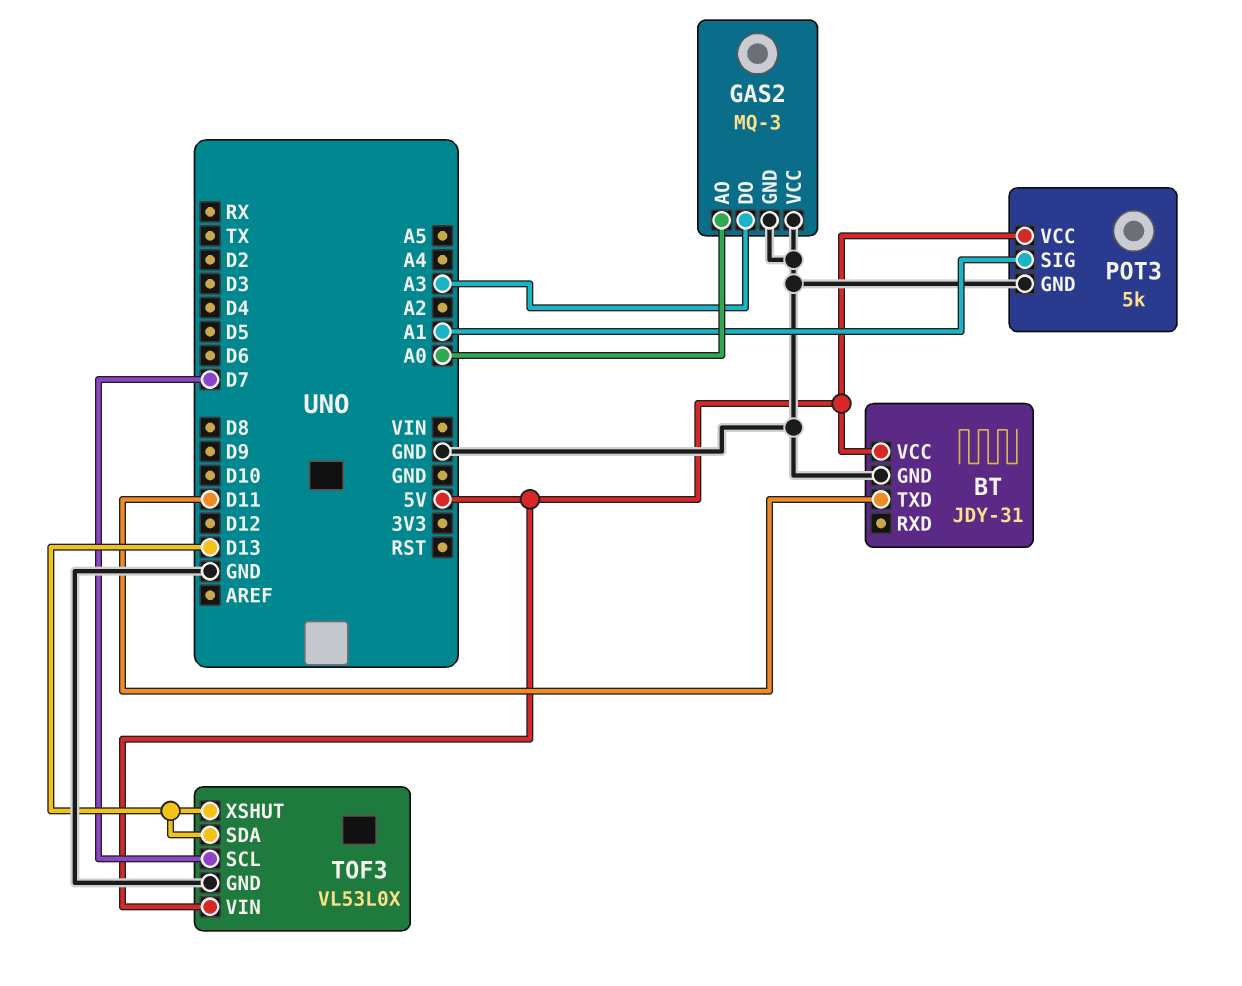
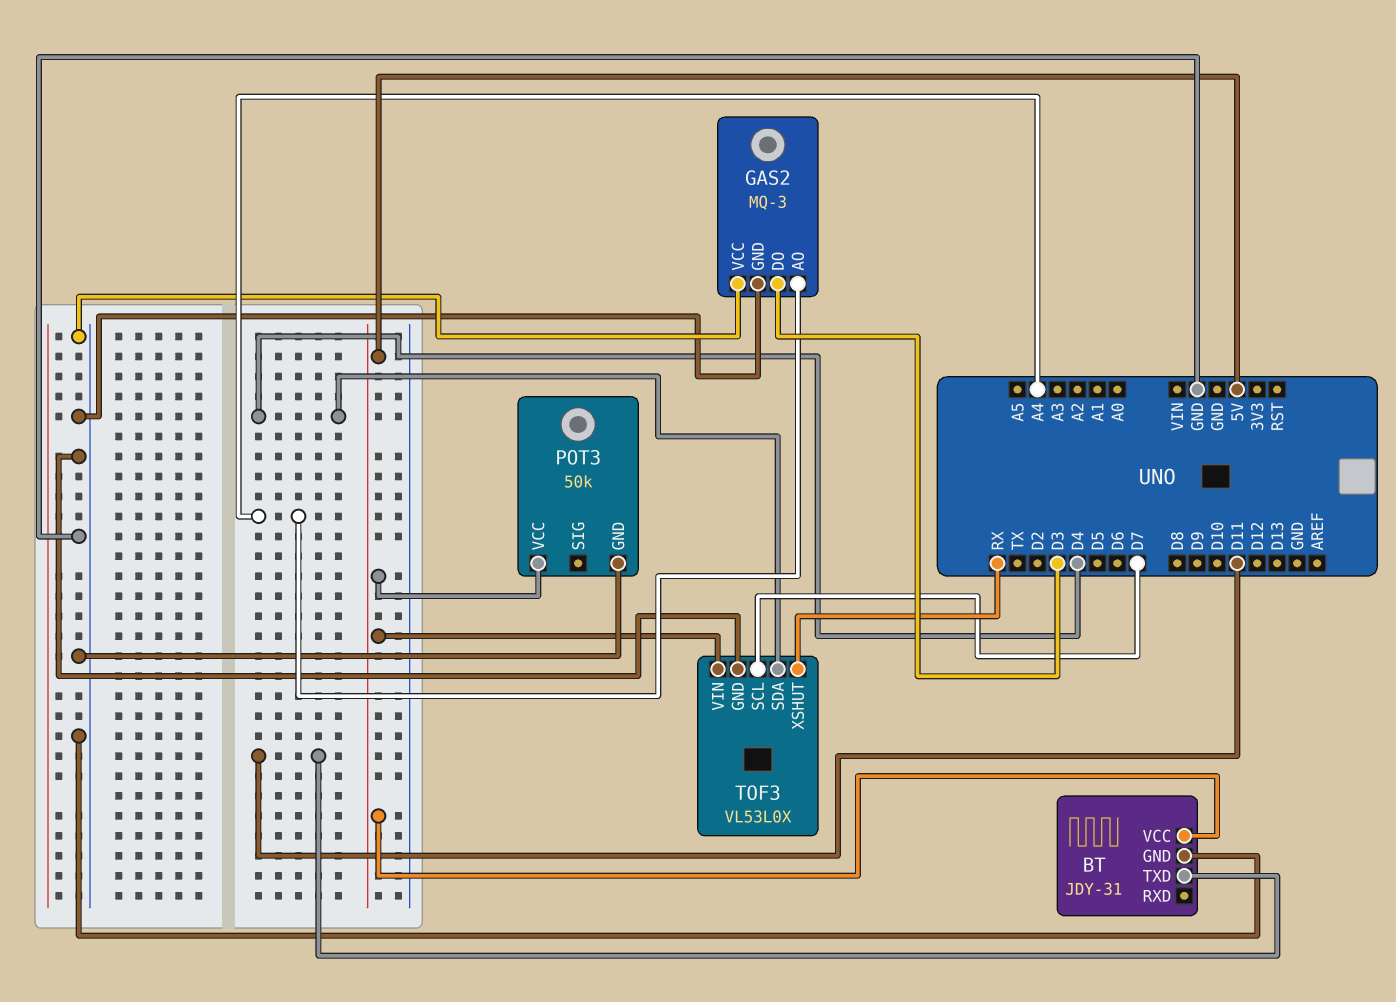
GAS2 pin AO: A0 -> A4
GAS2 pin DO: A3 -> D3
POT3: 5k -> 50k
POT3 pin SIG: A1 -> none
TOF3 pin SDA: D13 -> D4
TOF3 pin XSHUT: D13 -> RX

